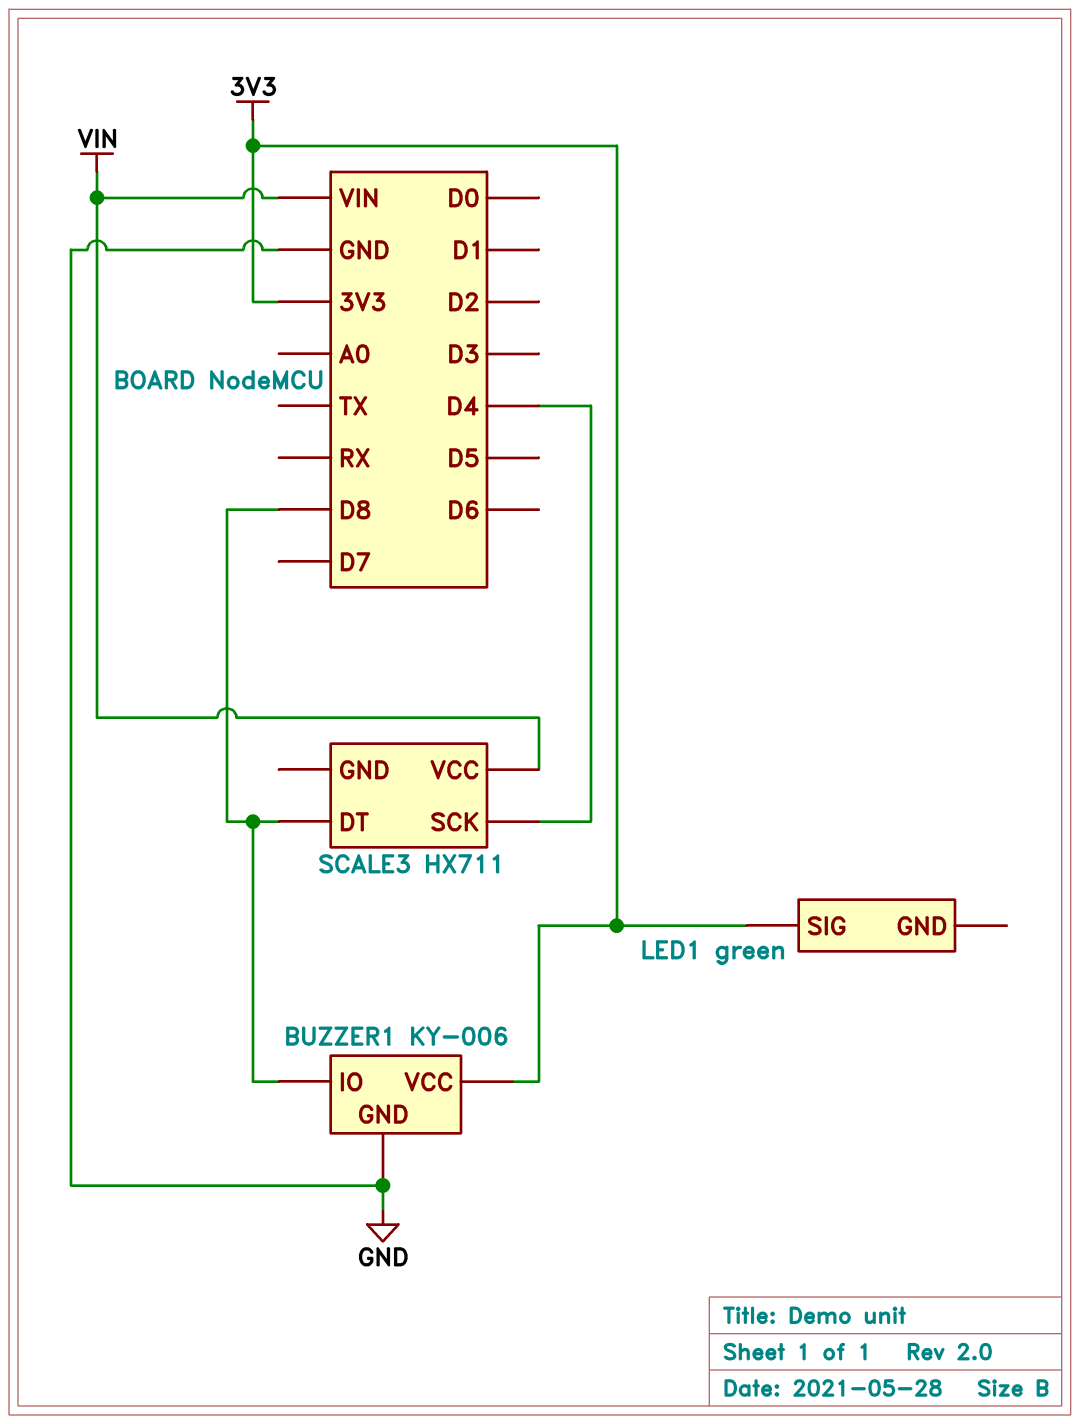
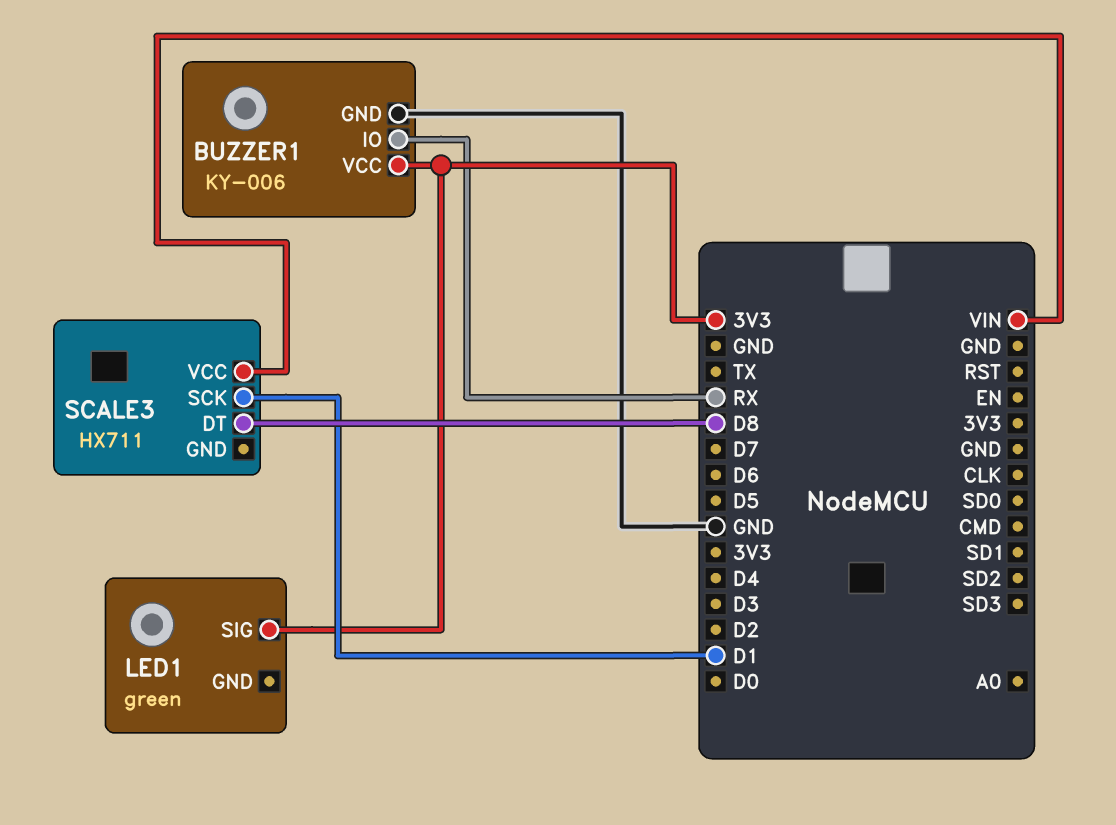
BUZZER1 pin IO: D8 -> RX
SCALE3 pin SCK: D4 -> D1

